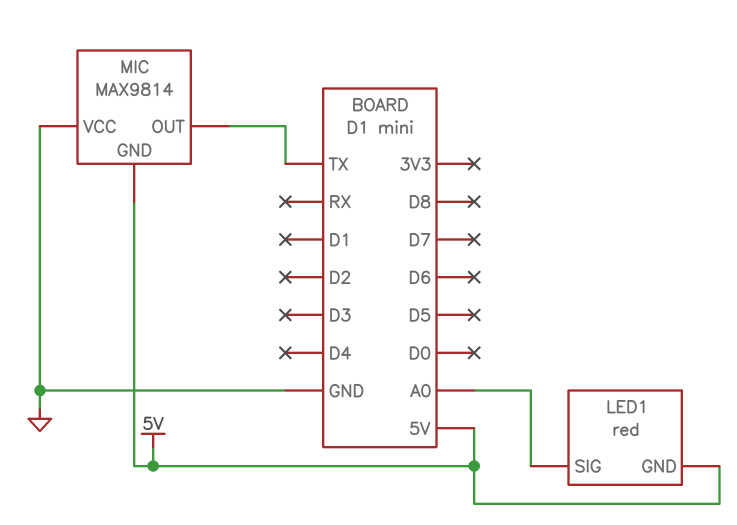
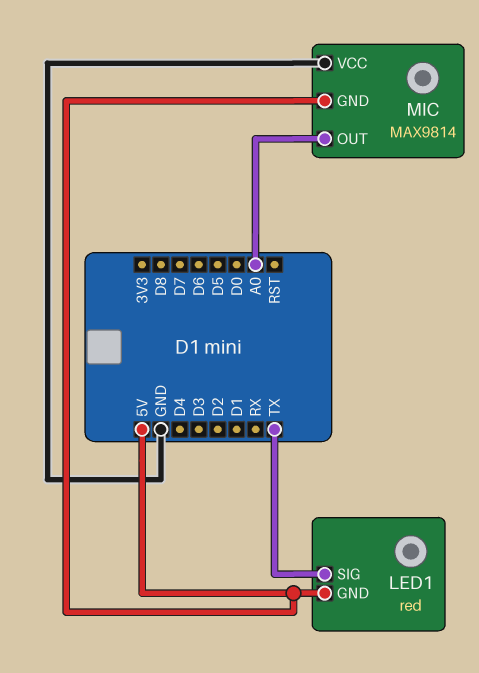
LED1 pin SIG: A0 -> TX
MIC pin OUT: TX -> A0

